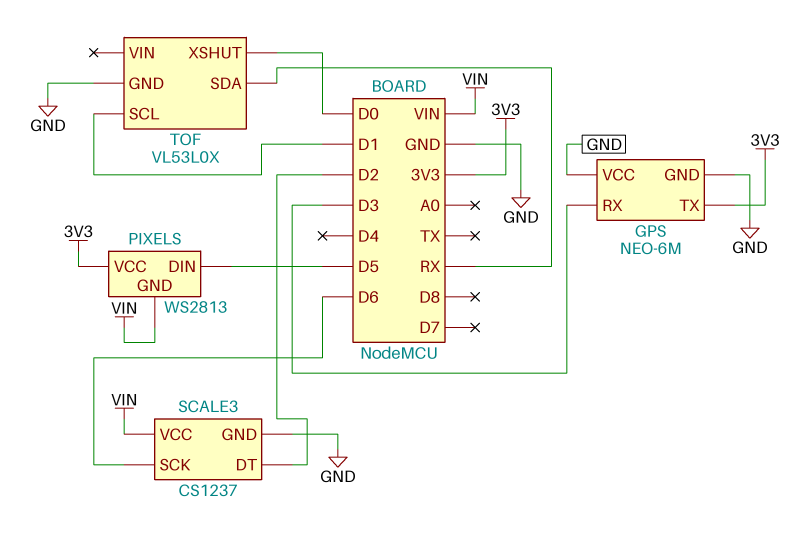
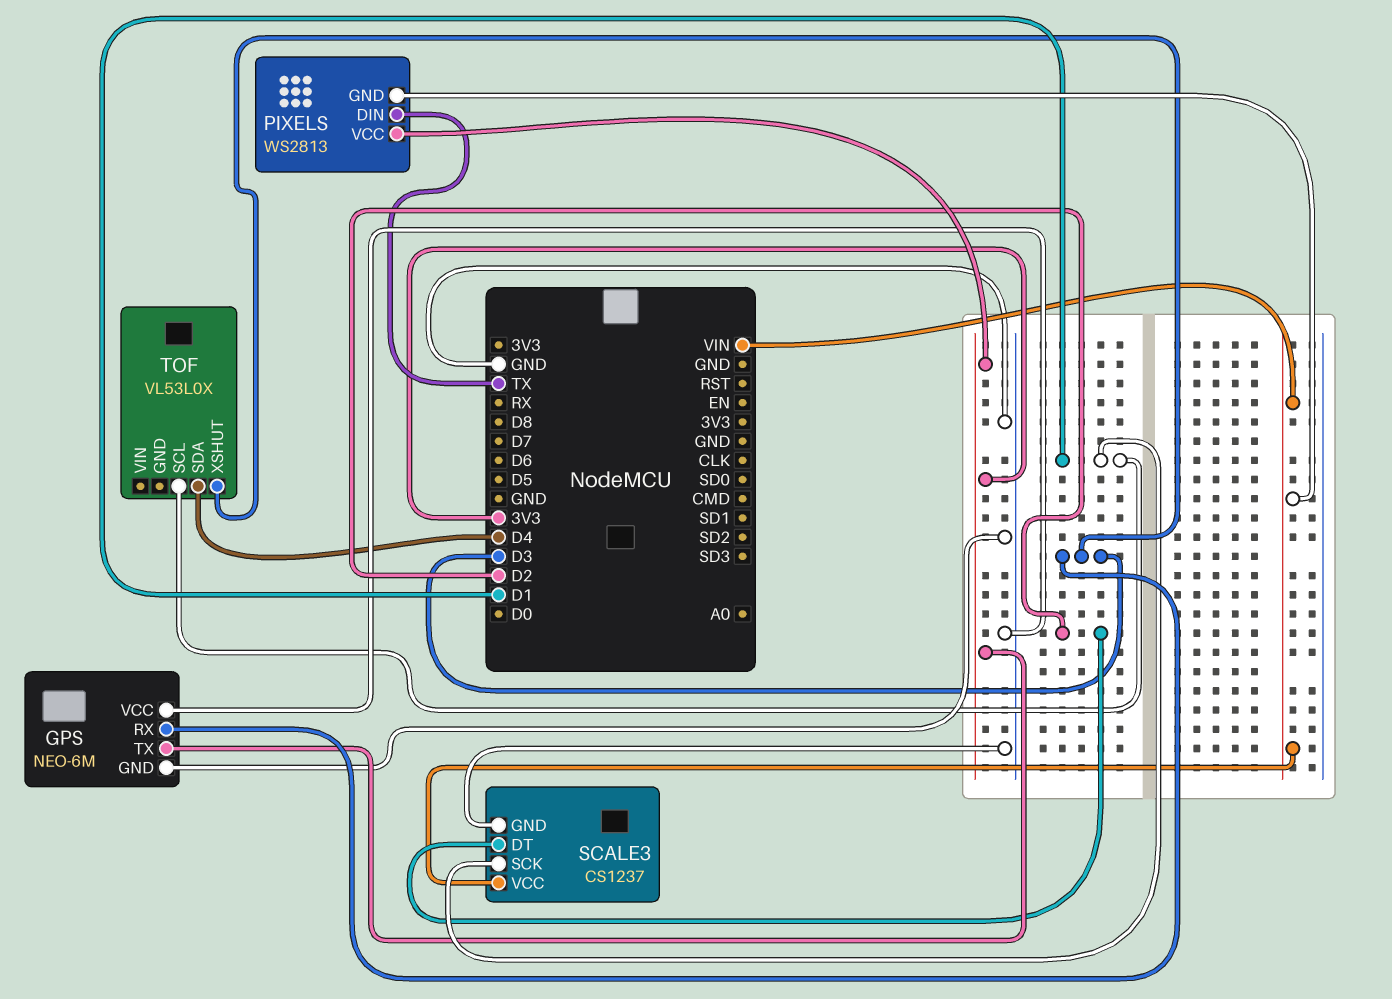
PIXELS pin DIN: D5 -> TX
SCALE3 pin SCK: D6 -> D1
TOF pin GND: GND -> none
TOF pin SDA: RX -> D4
TOF pin XSHUT: D0 -> D3

